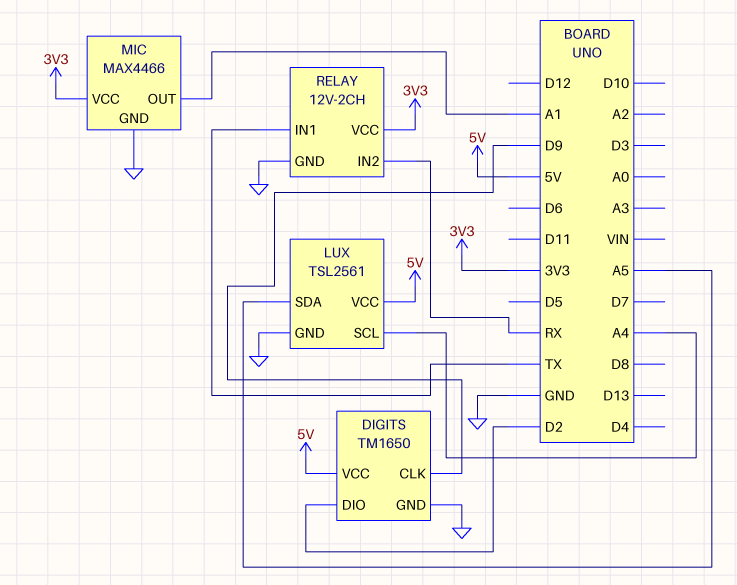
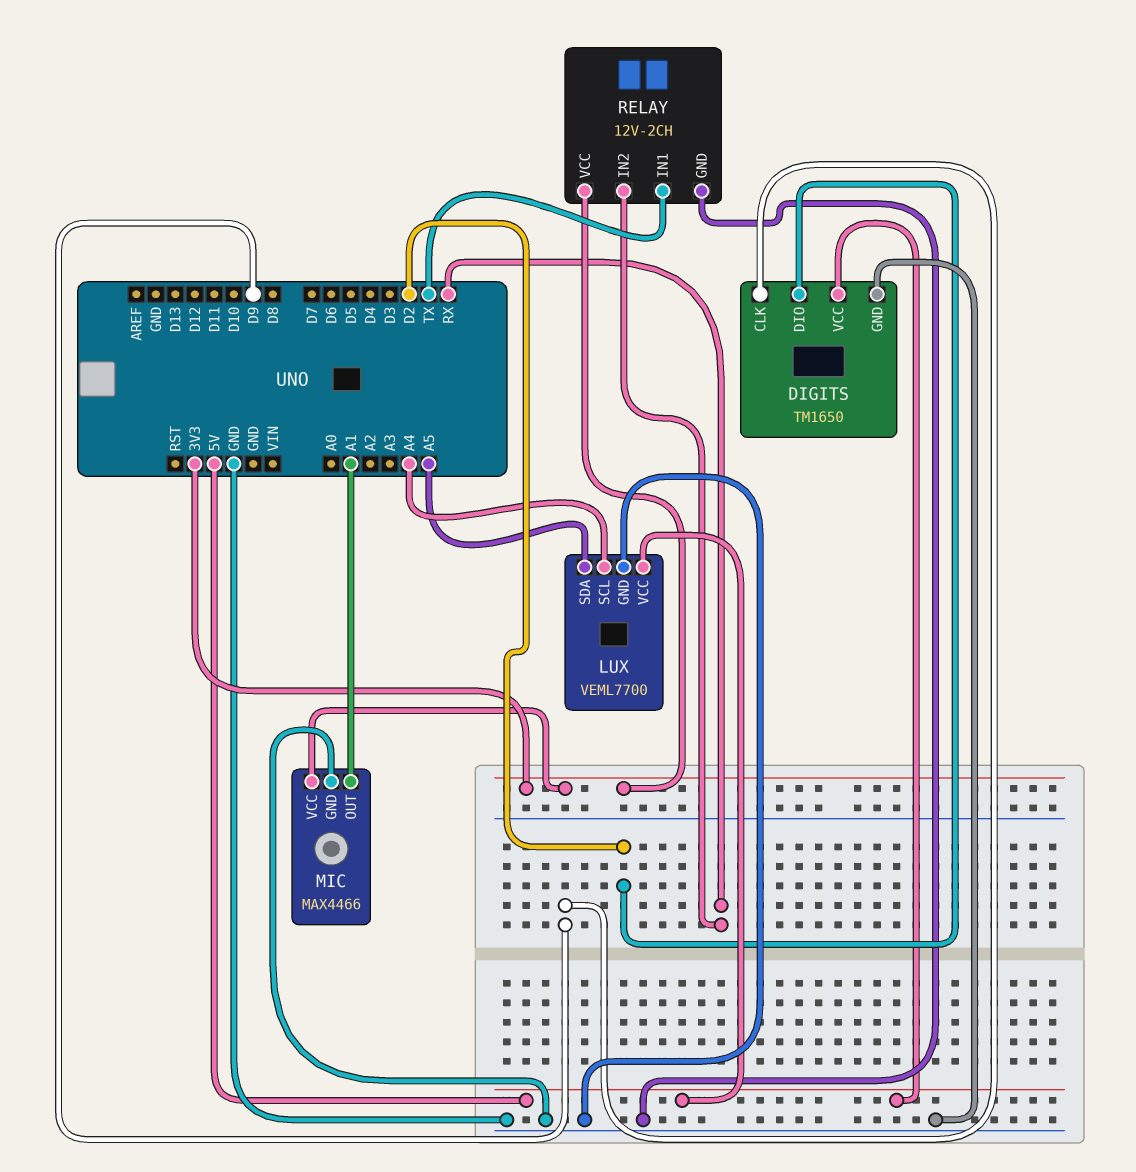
LUX: TSL2561 -> VEML7700

